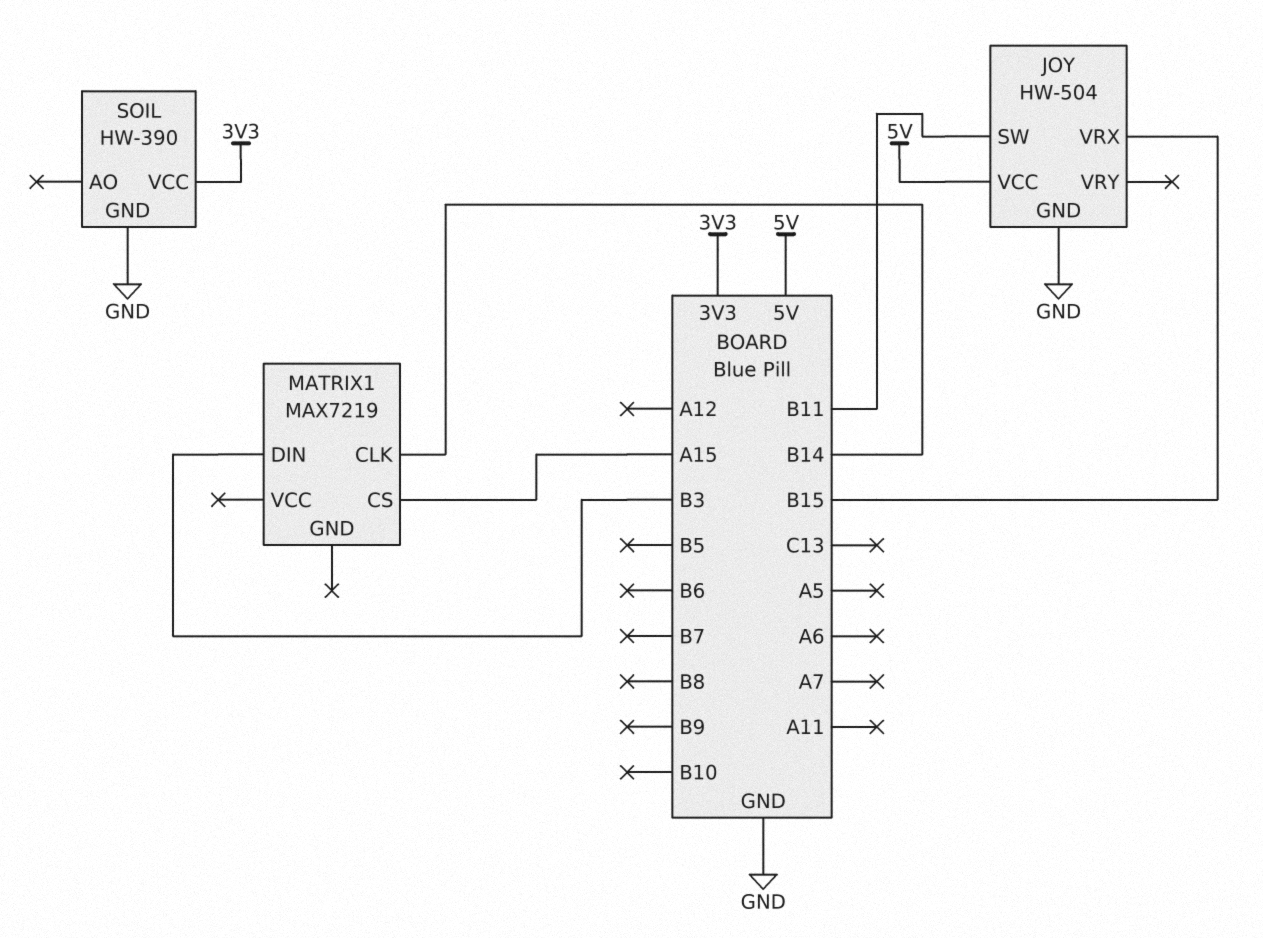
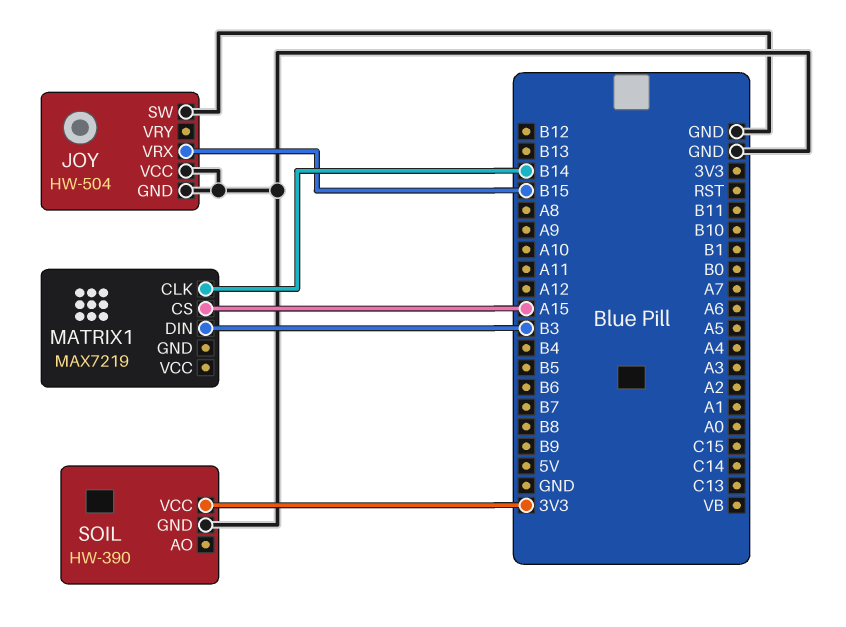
JOY pin SW: B11 -> GND
JOY pin VCC: 5V -> GND

